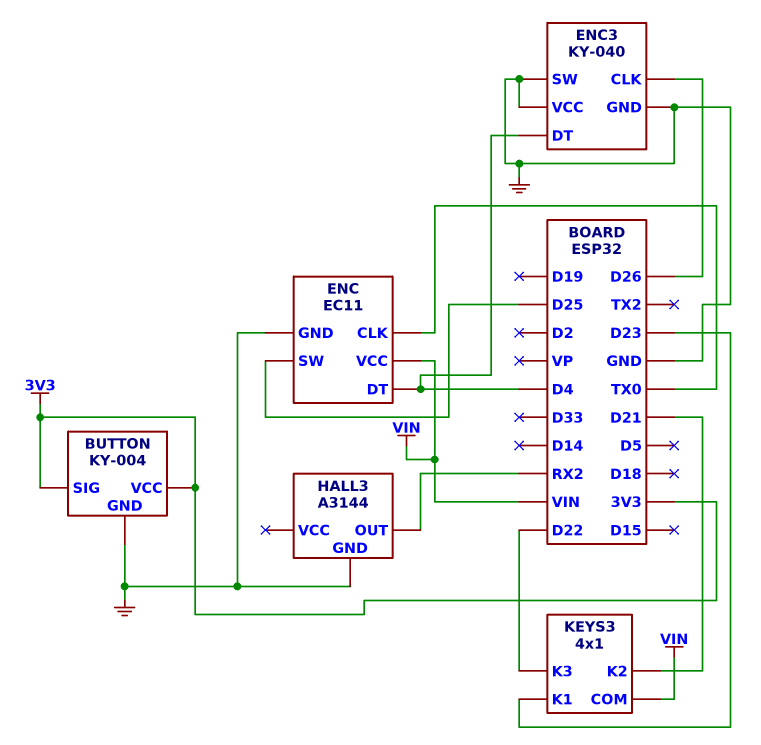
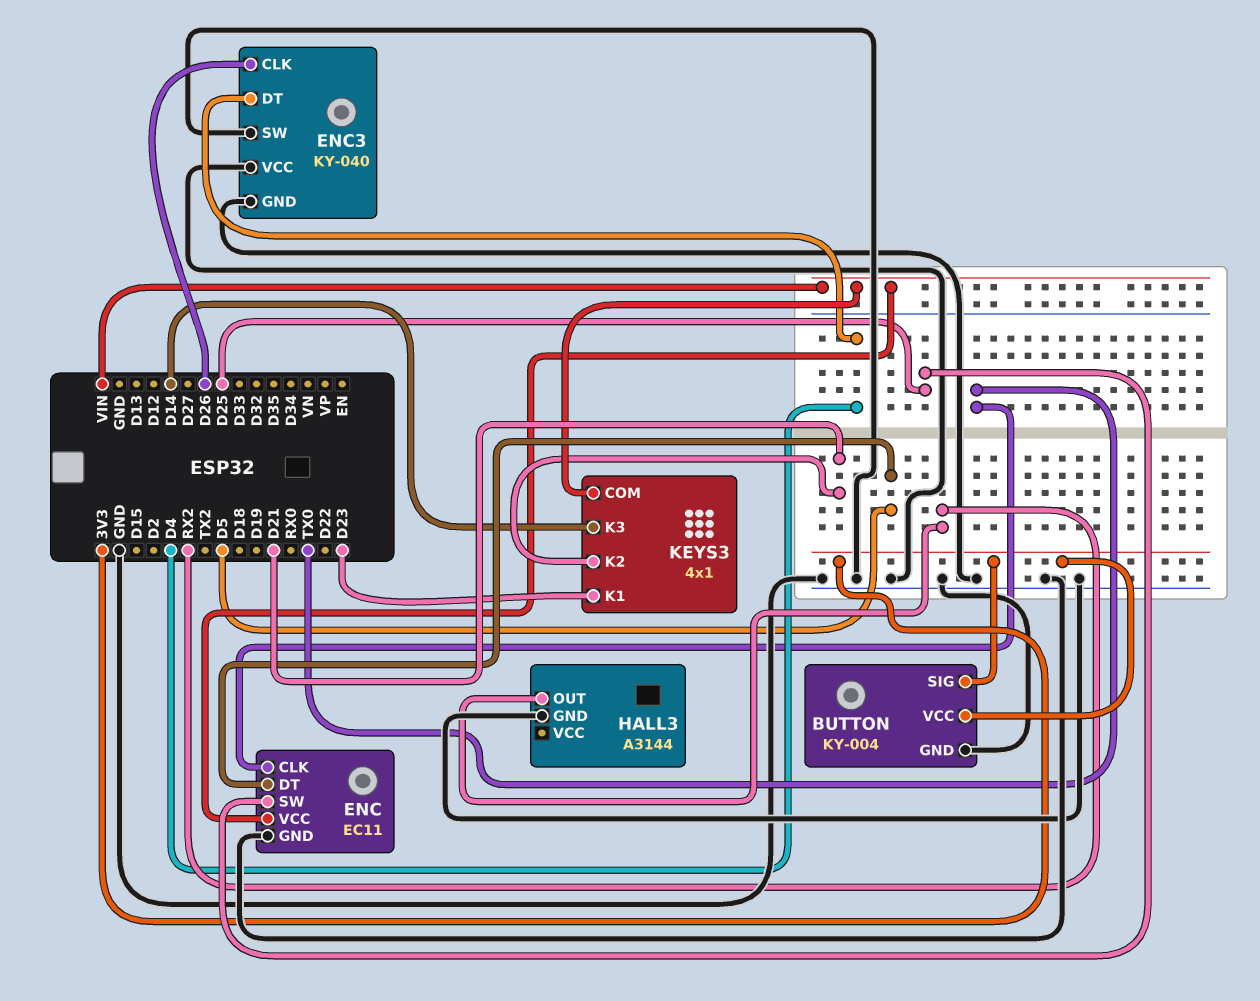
ENC pin DT: D4 -> D5
KEYS3 pin K3: D22 -> D14

